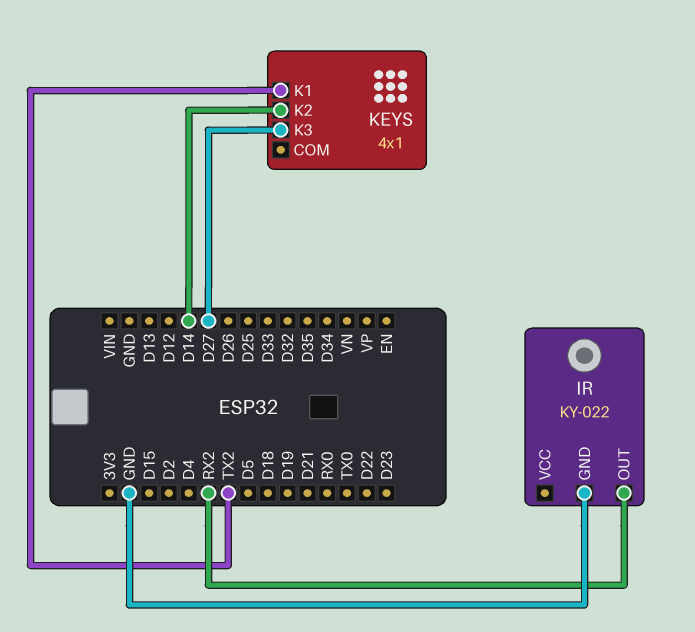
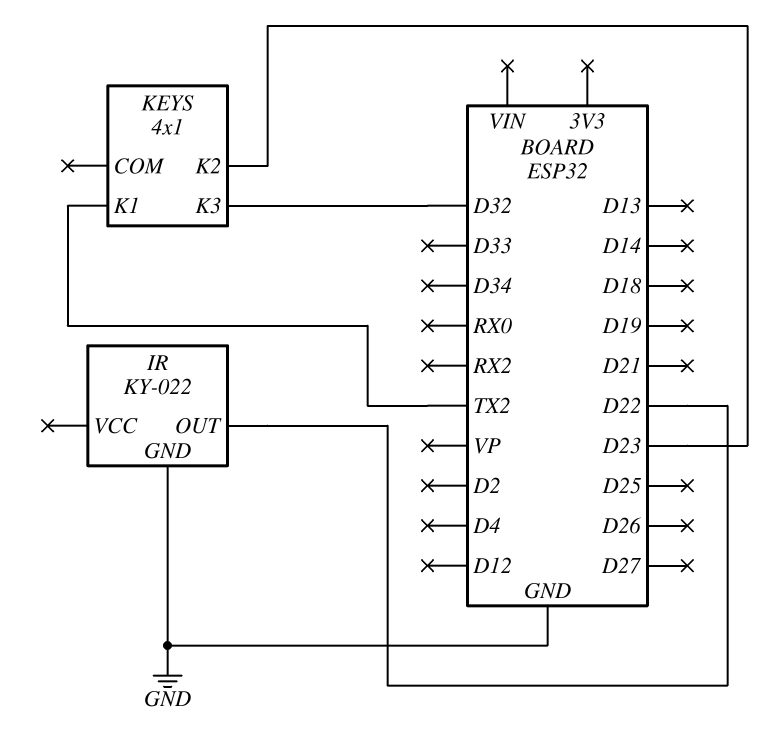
IR pin OUT: RX2 -> D22
KEYS pin K2: D14 -> D23
KEYS pin K3: D27 -> D32

